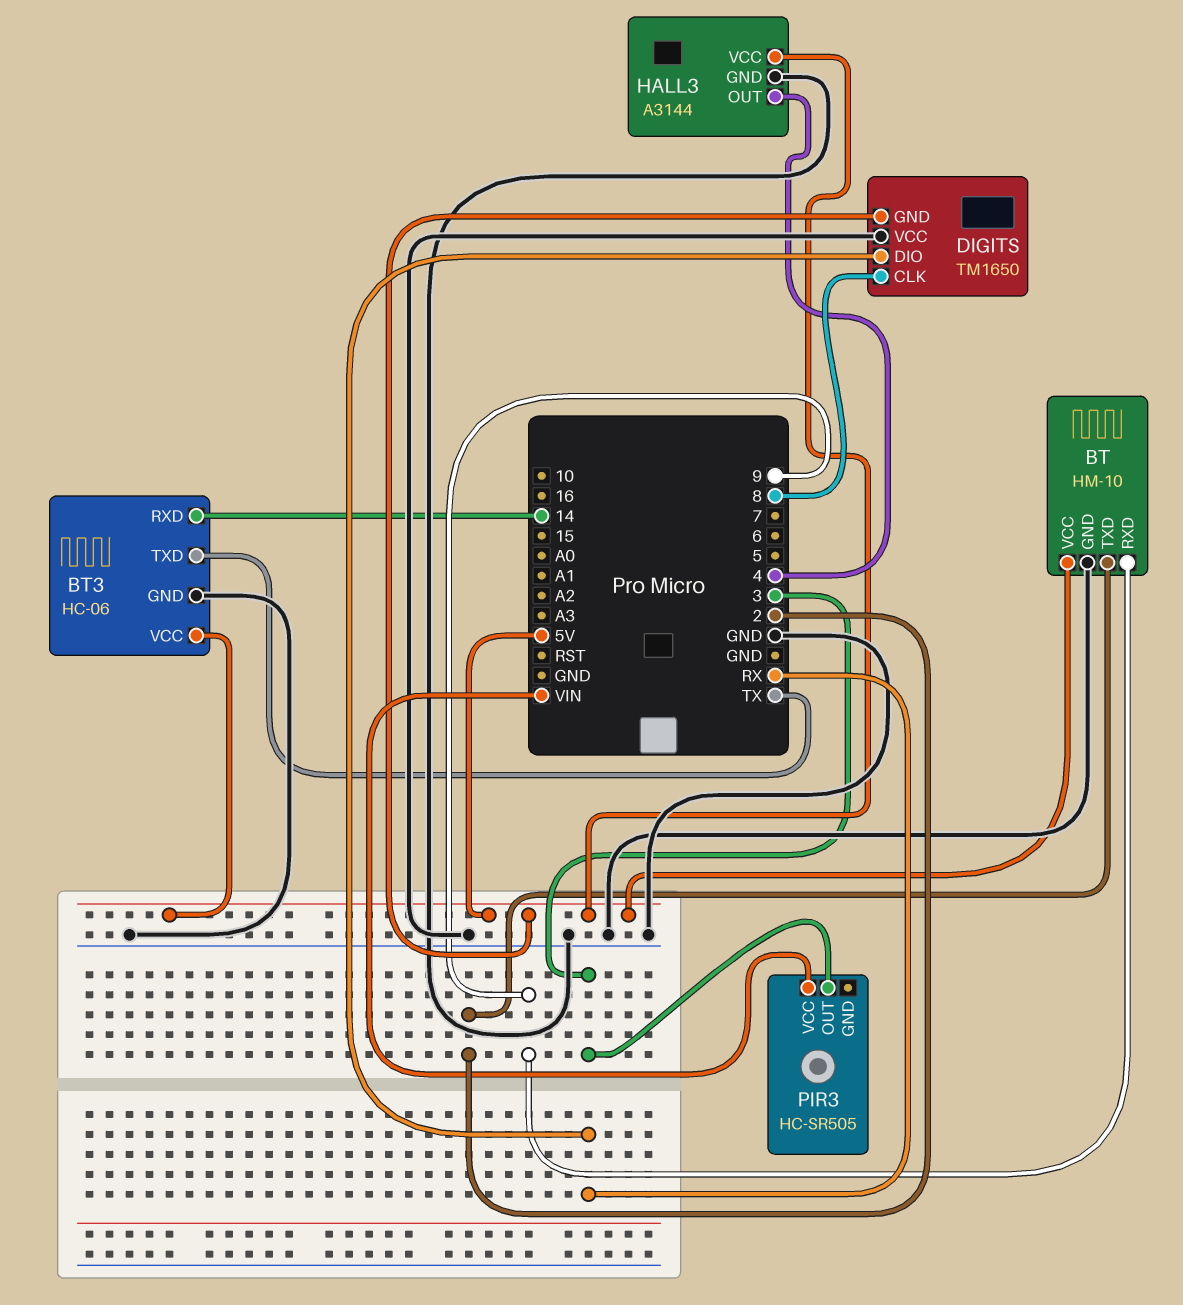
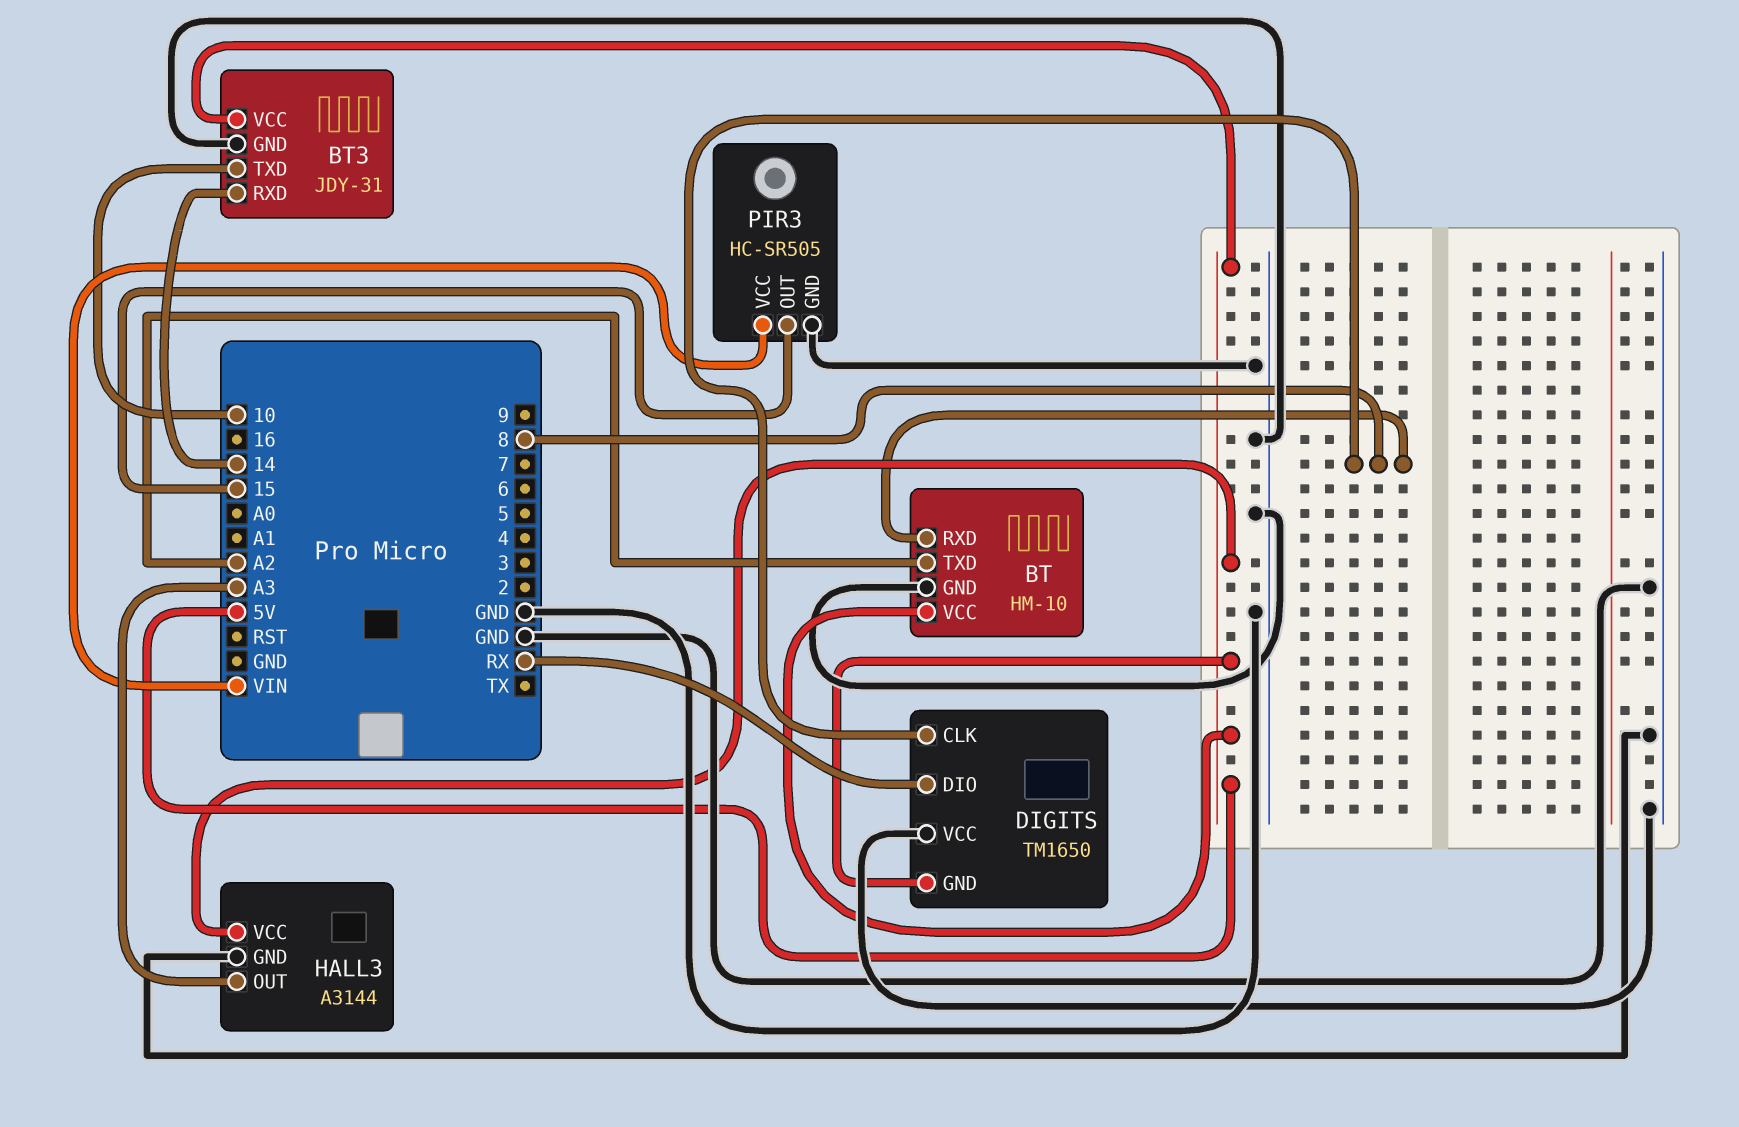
BT pin RXD: 9 -> 8
BT pin TXD: 2 -> A2
BT3: HC-06 -> JDY-31
BT3 pin TXD: TX -> 10
HALL3 pin OUT: 4 -> A3
PIR3 pin GND: none -> GND
PIR3 pin OUT: 3 -> 15

